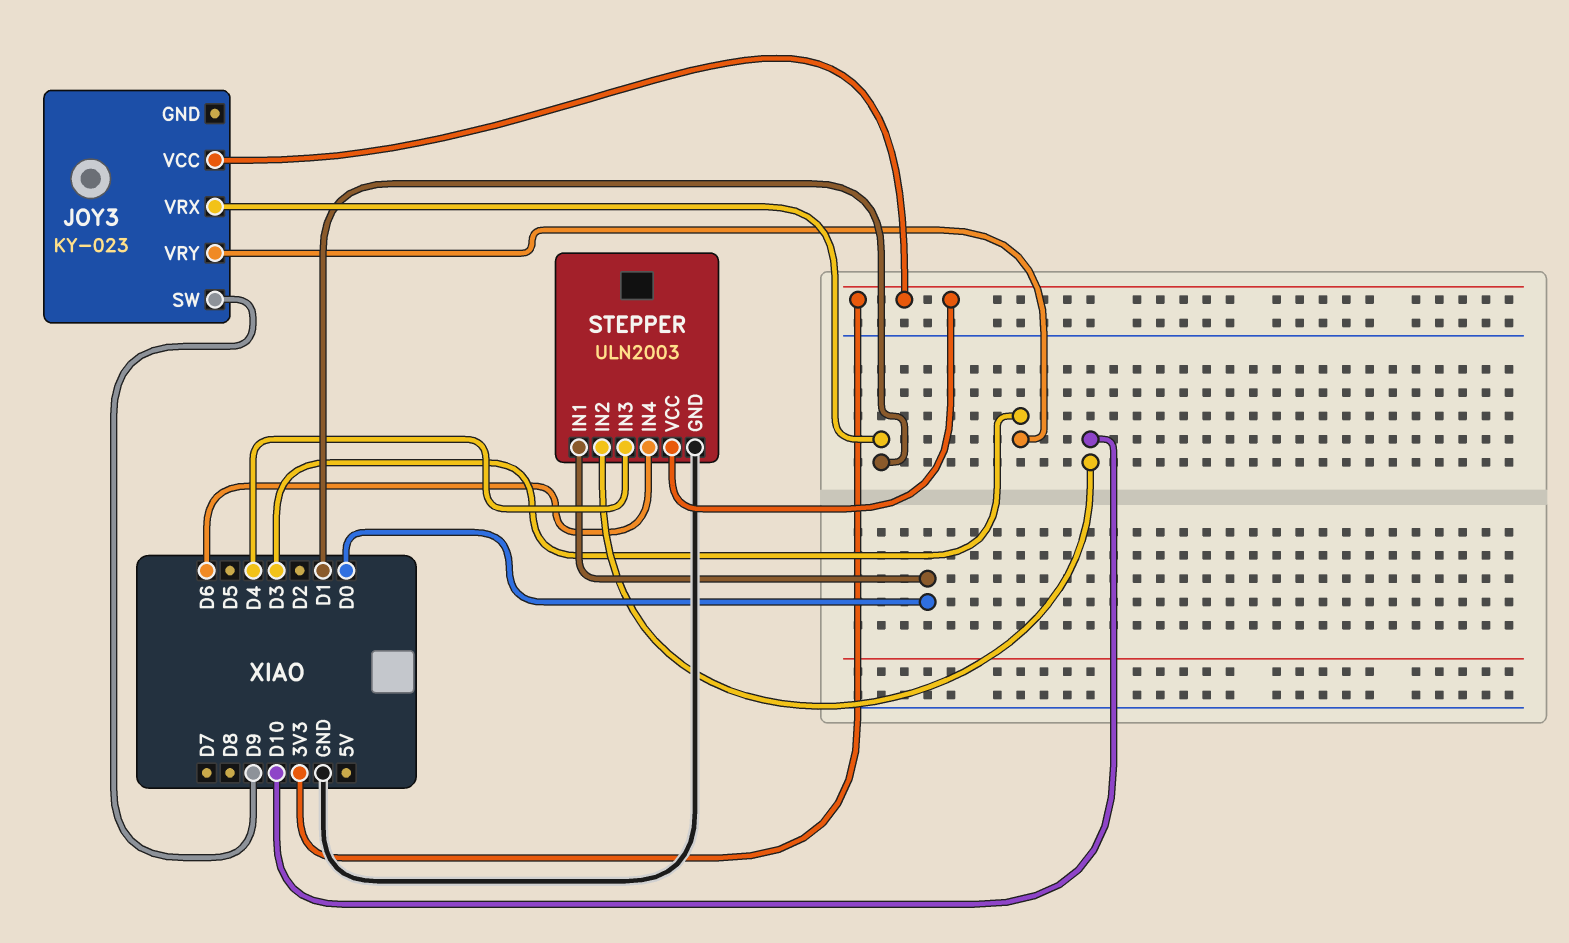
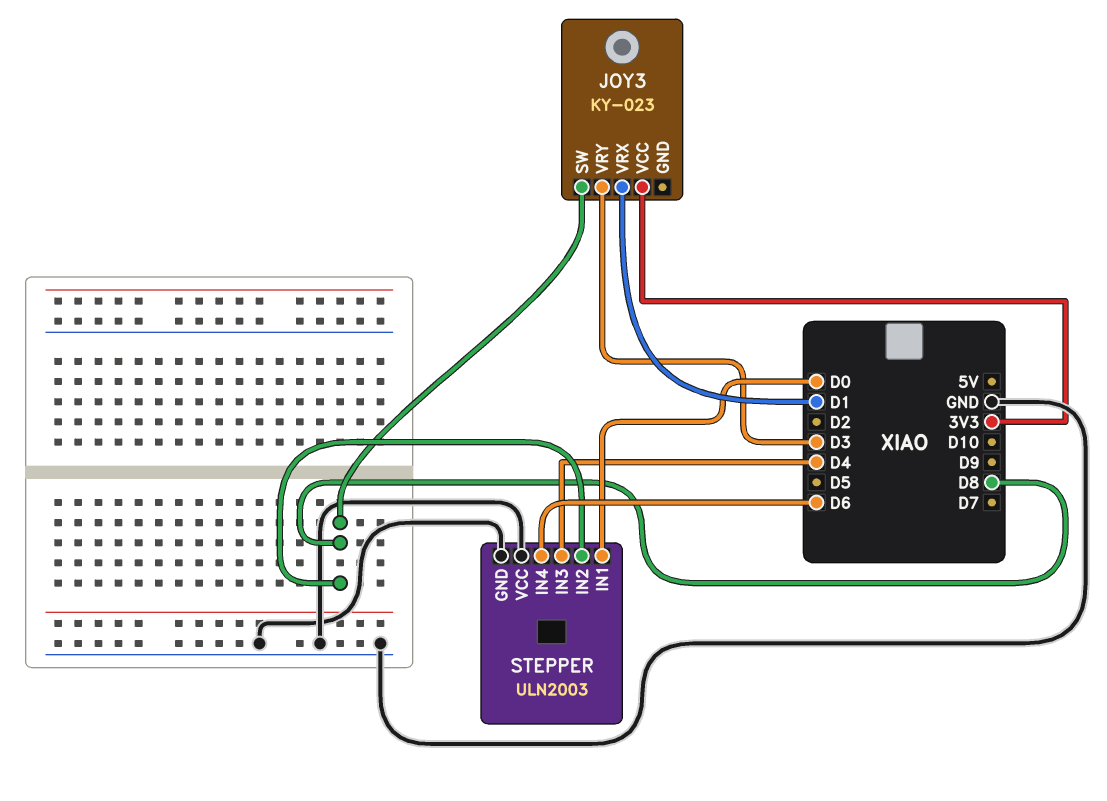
JOY3 pin SW: D9 -> D8
STEPPER pin IN2: D10 -> D8
STEPPER pin VCC: 3V3 -> GND

